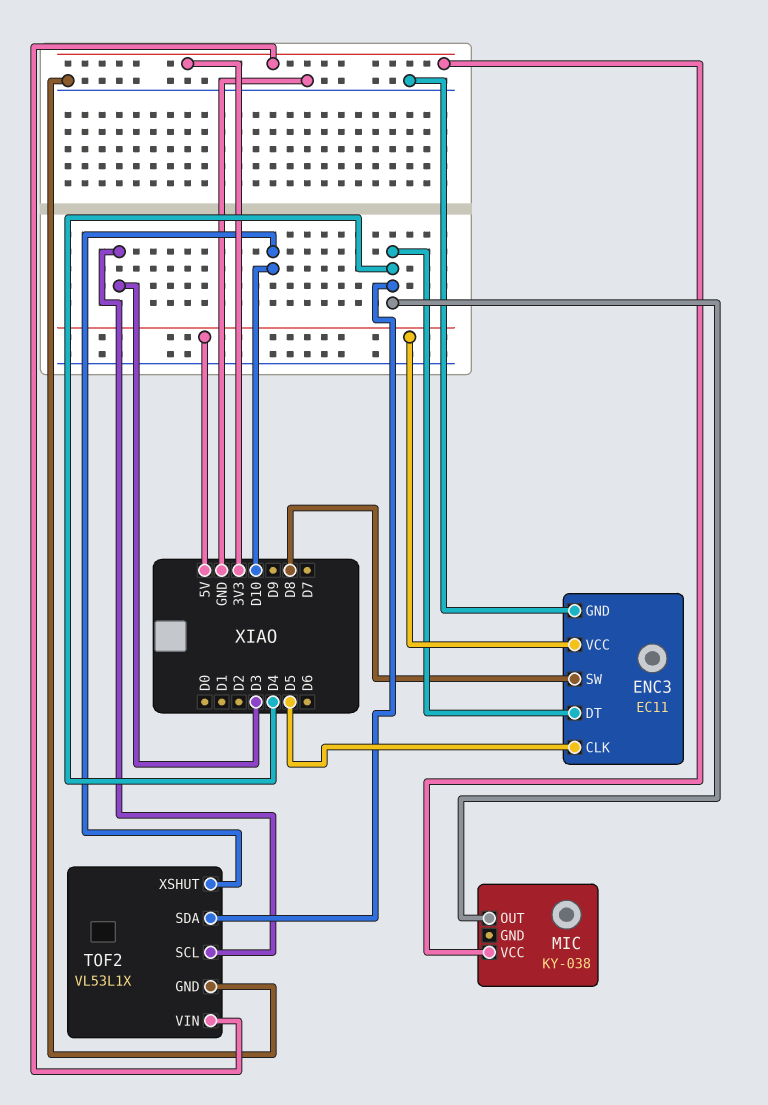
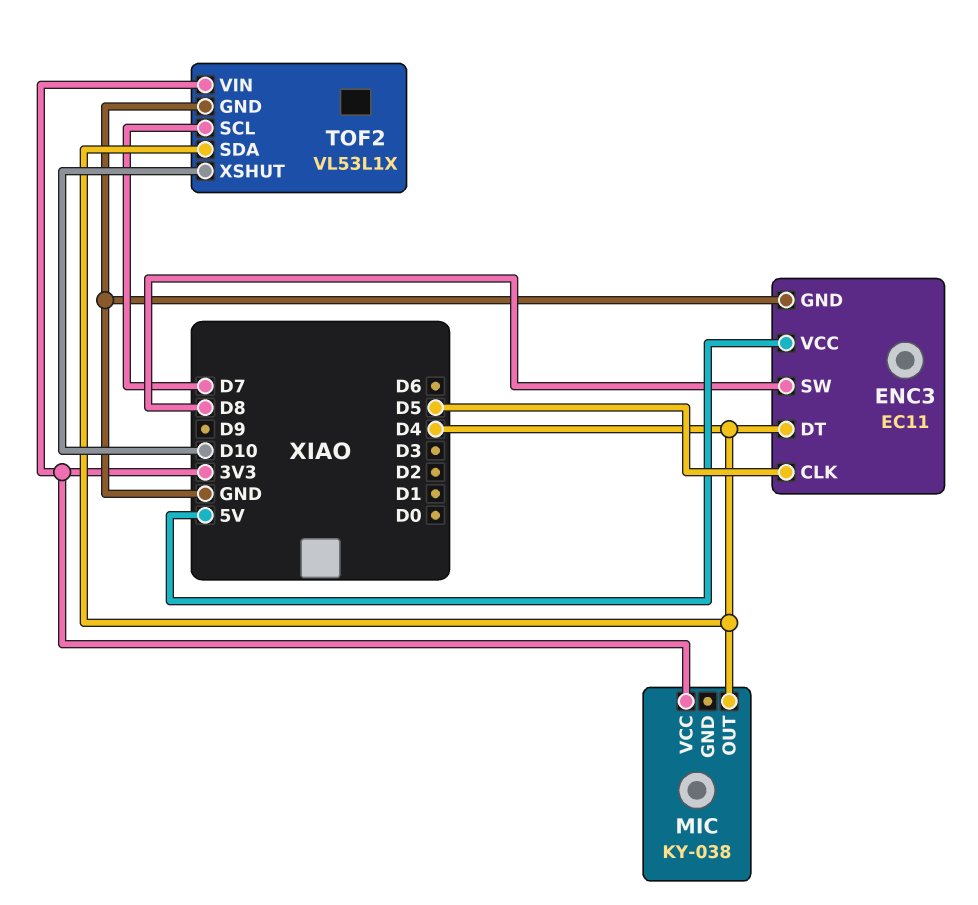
TOF2 pin SCL: D3 -> D7

